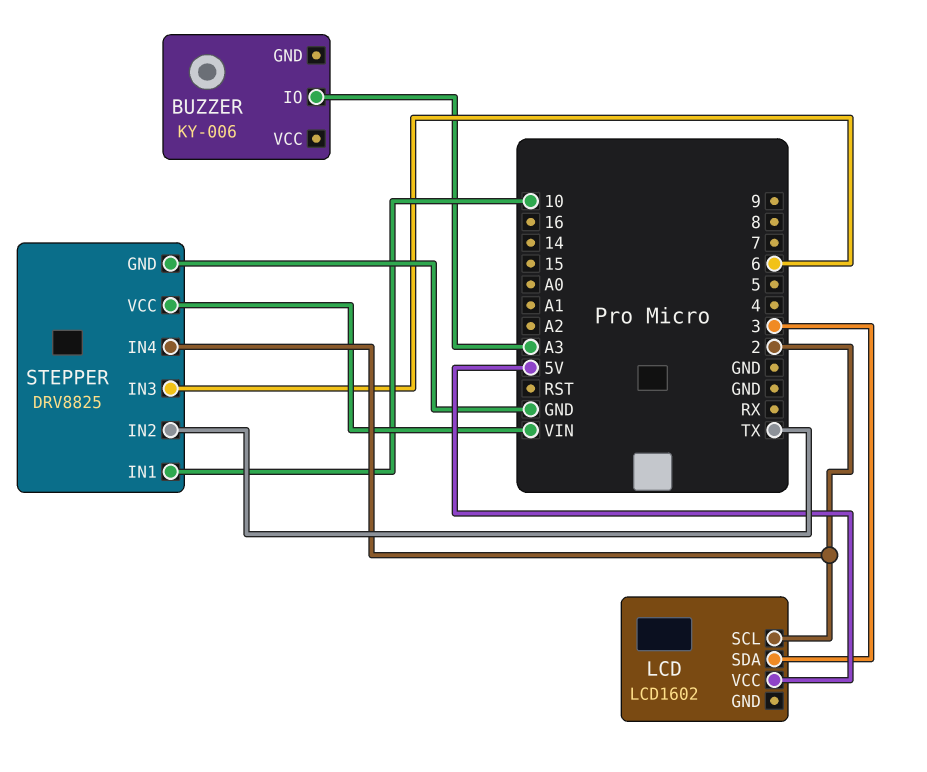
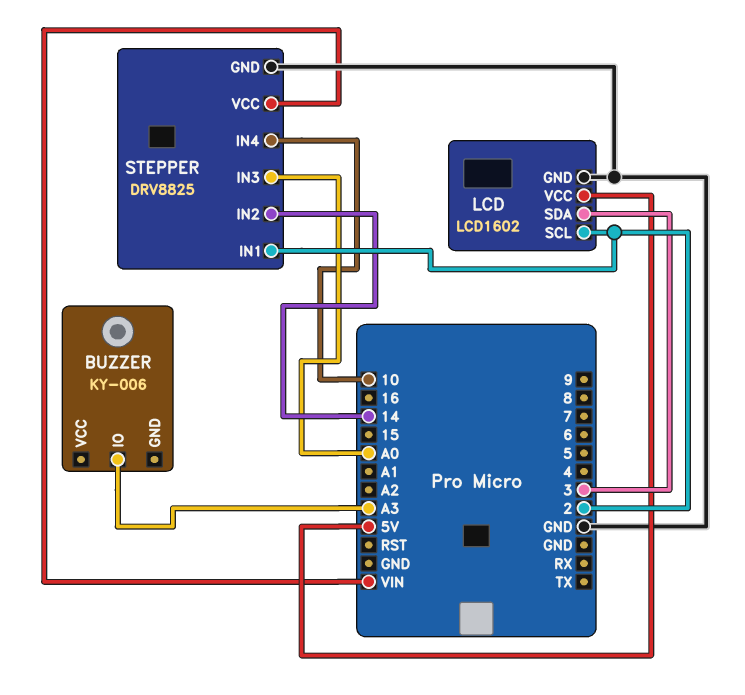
LCD pin GND: none -> GND
STEPPER pin IN1: 10 -> 2
STEPPER pin IN2: TX -> 14
STEPPER pin IN3: 6 -> A0
STEPPER pin IN4: 2 -> 10

